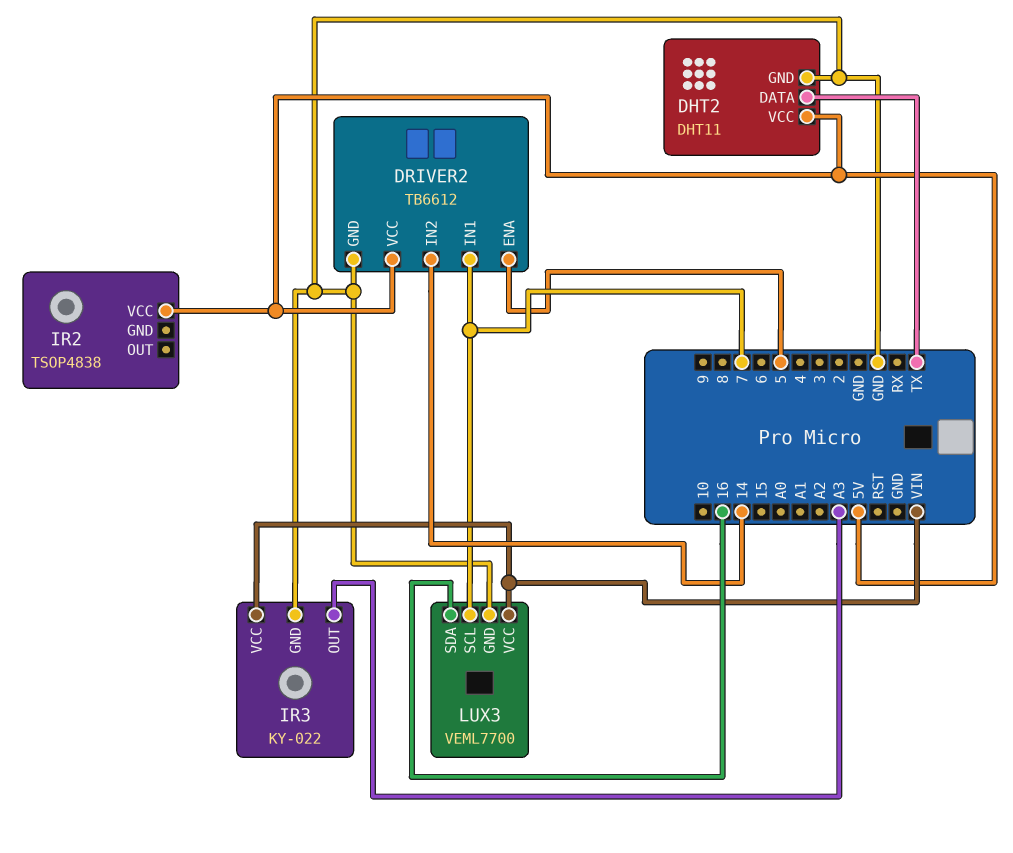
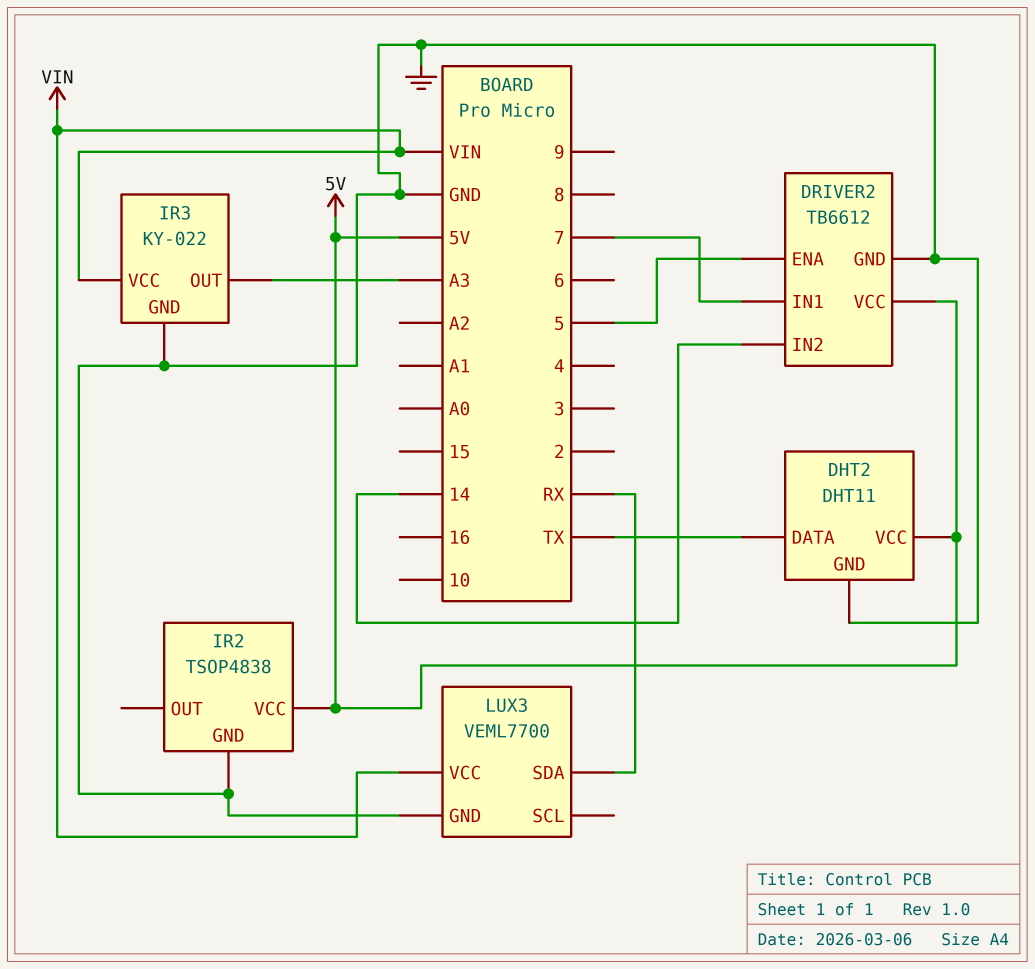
IR2 pin GND: none -> GND
LUX3 pin SCL: 7 -> none
LUX3 pin SDA: 16 -> RX

